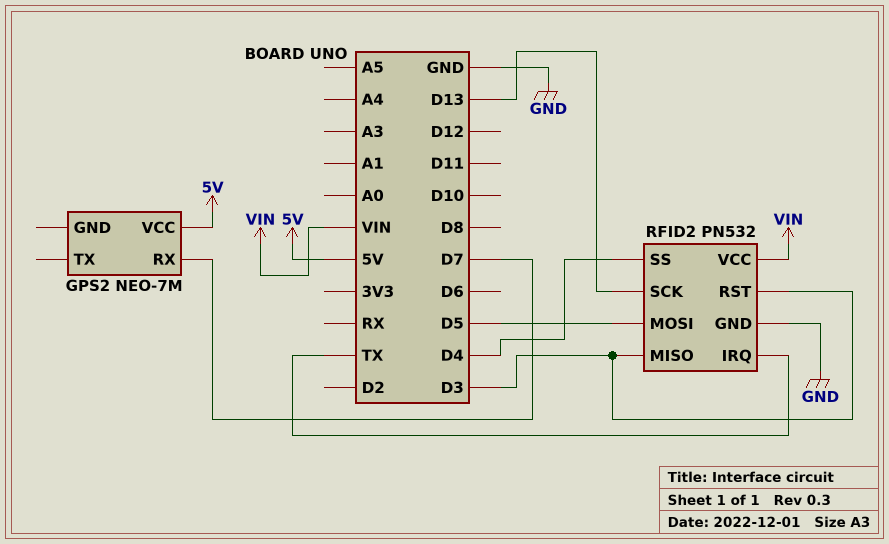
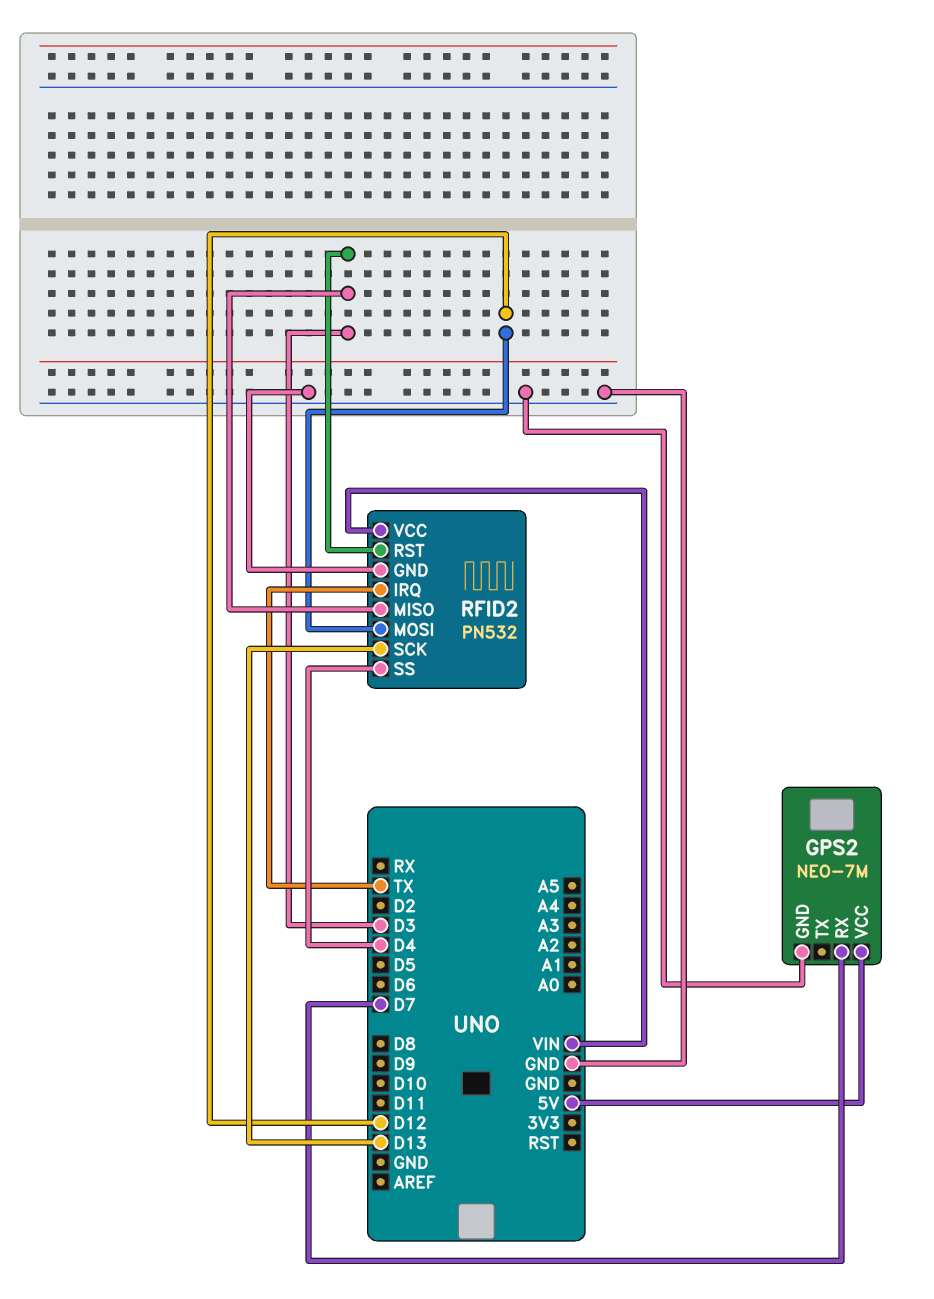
GPS2 pin GND: none -> GND
RFID2 pin MOSI: D5 -> D12

